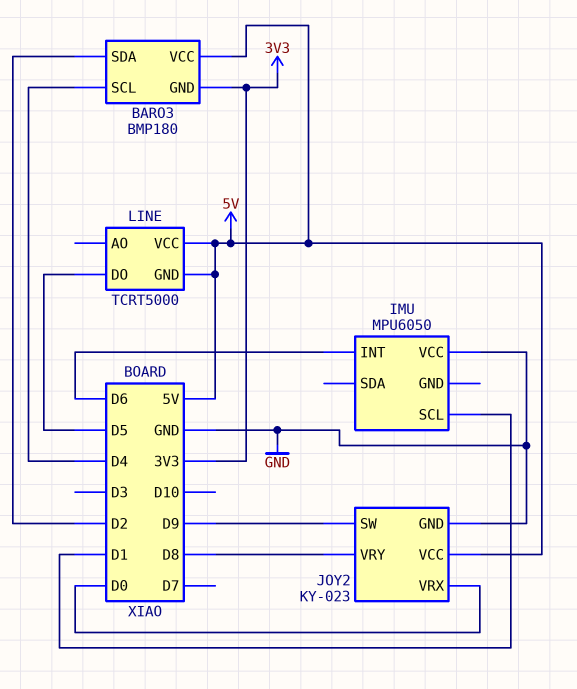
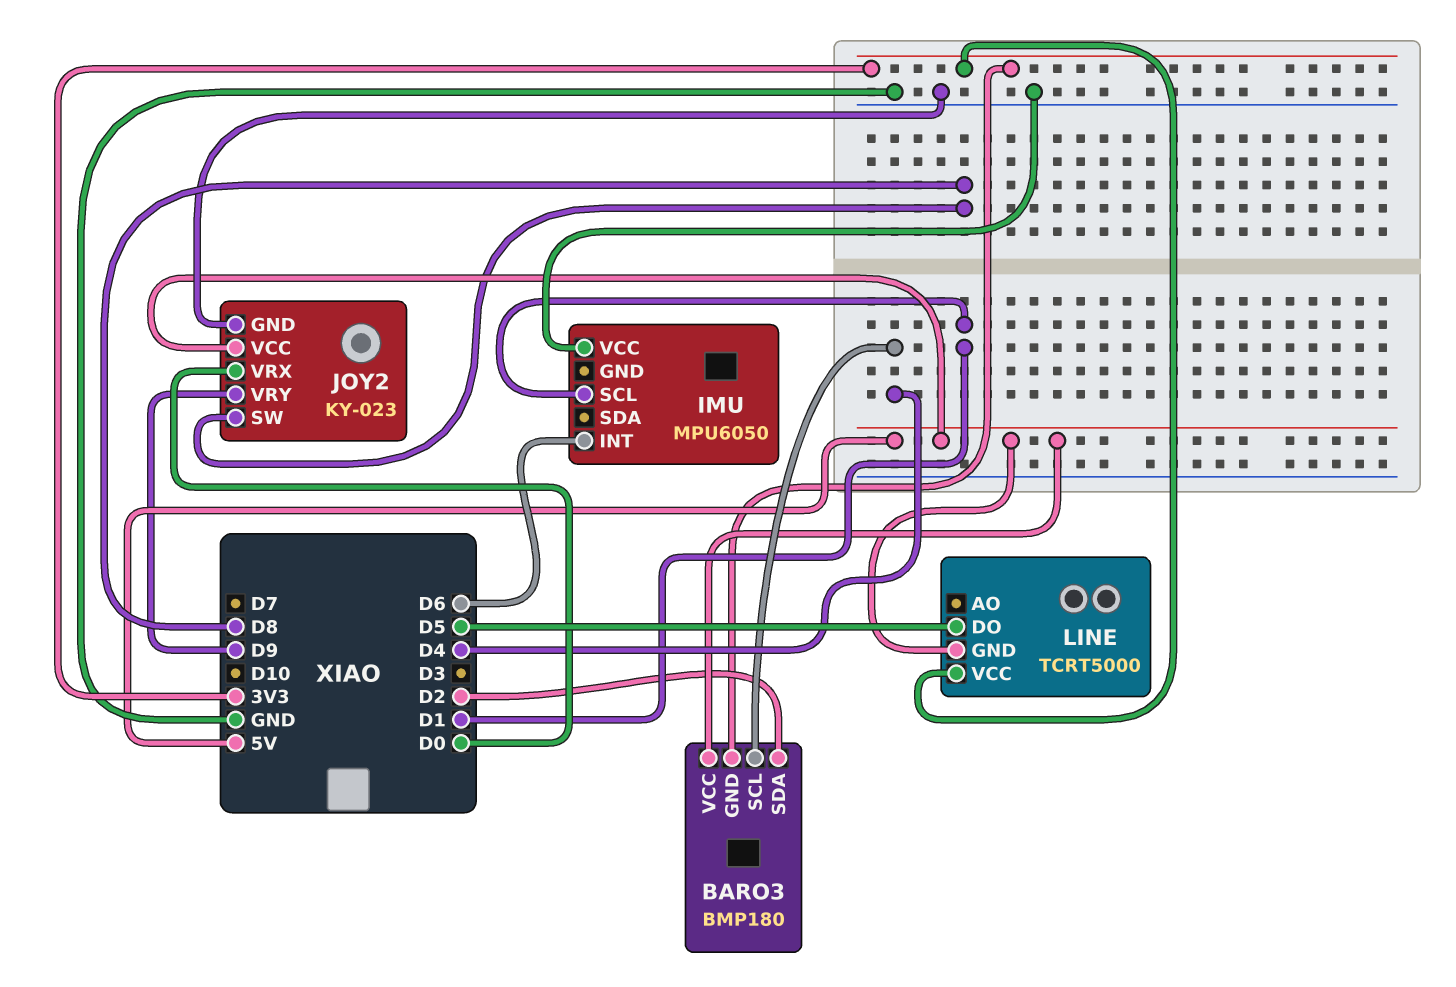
JOY2 pin SW: D9 -> D8
JOY2 pin VRY: D8 -> D9
LINE pin VCC: 5V -> 3V3

